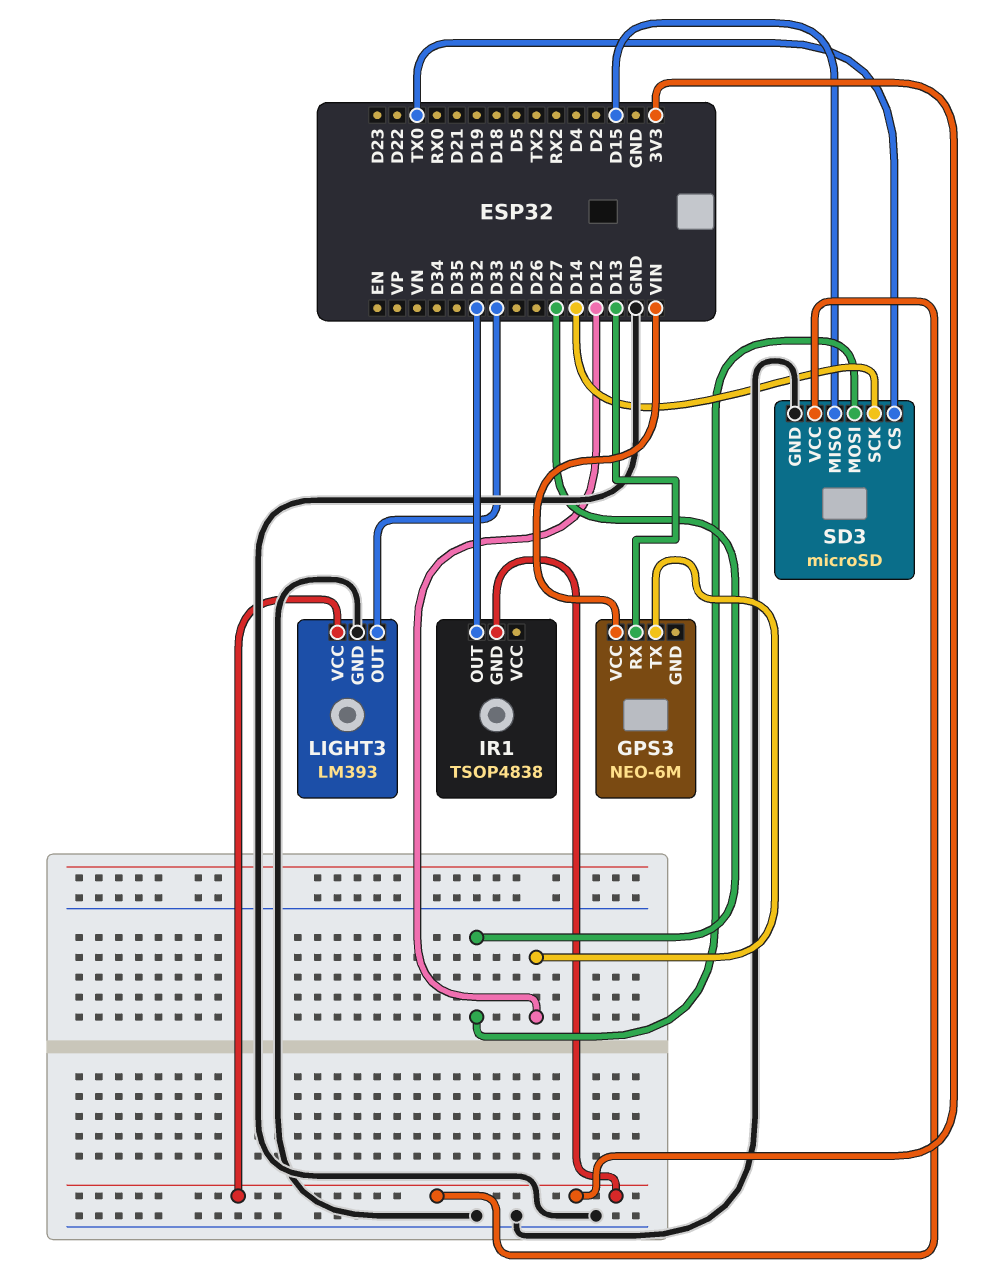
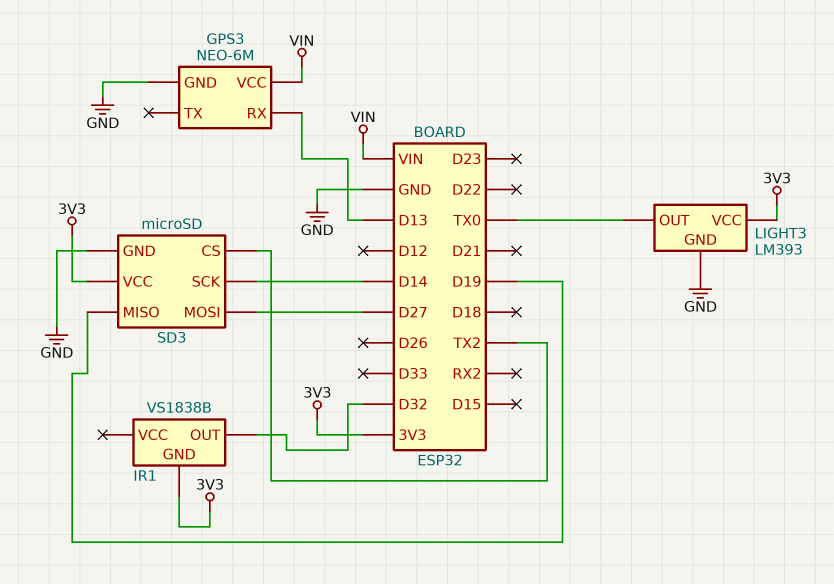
GPS3 pin GND: none -> GND
GPS3 pin TX: D12 -> none
IR1: TSOP4838 -> VS1838B
LIGHT3 pin OUT: D33 -> TX0
SD3 pin CS: TX0 -> TX2
SD3 pin MISO: D15 -> D19

